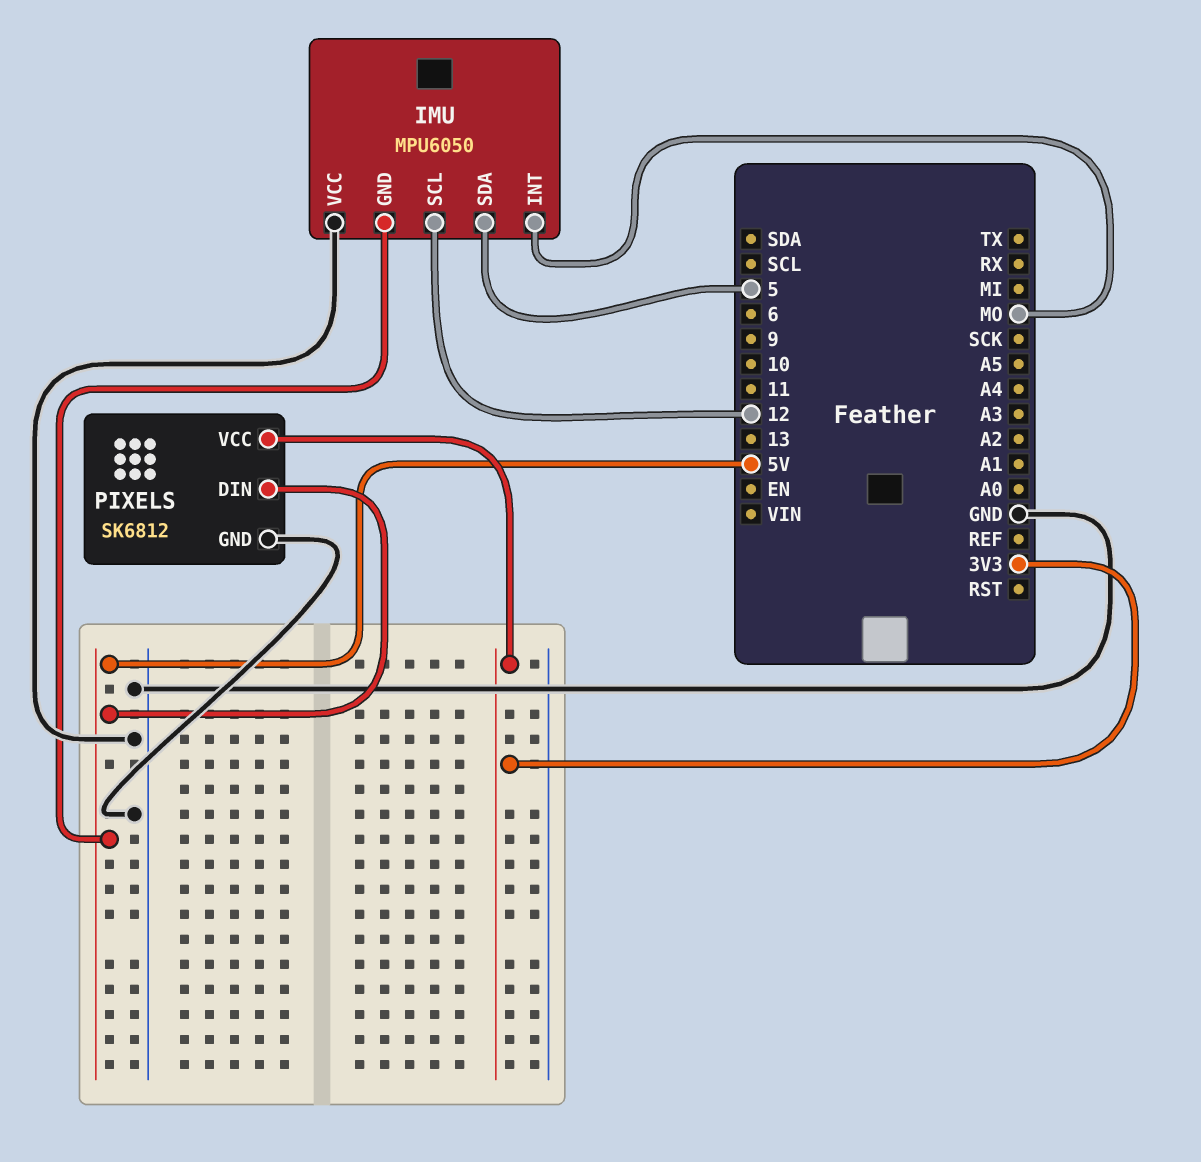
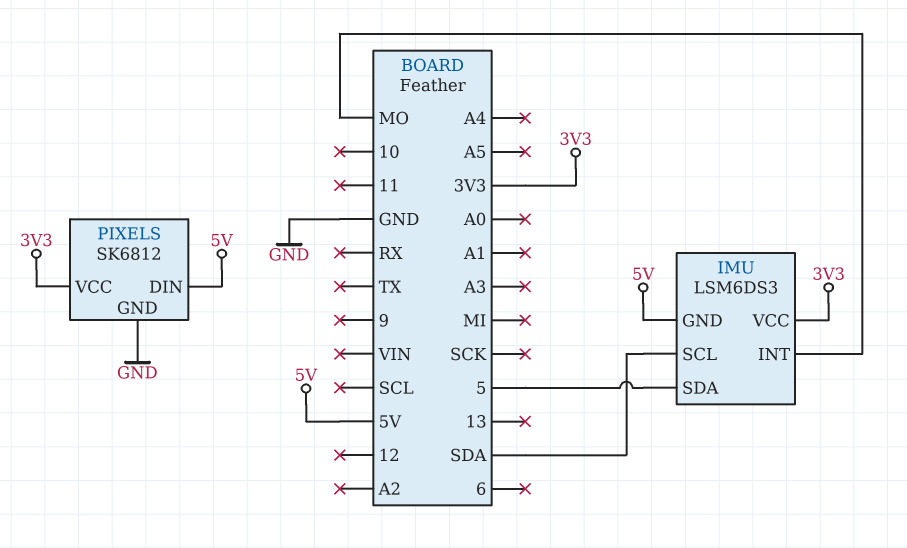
IMU: MPU6050 -> LSM6DS3
IMU pin SCL: 12 -> SDA
IMU pin VCC: GND -> 3V3

